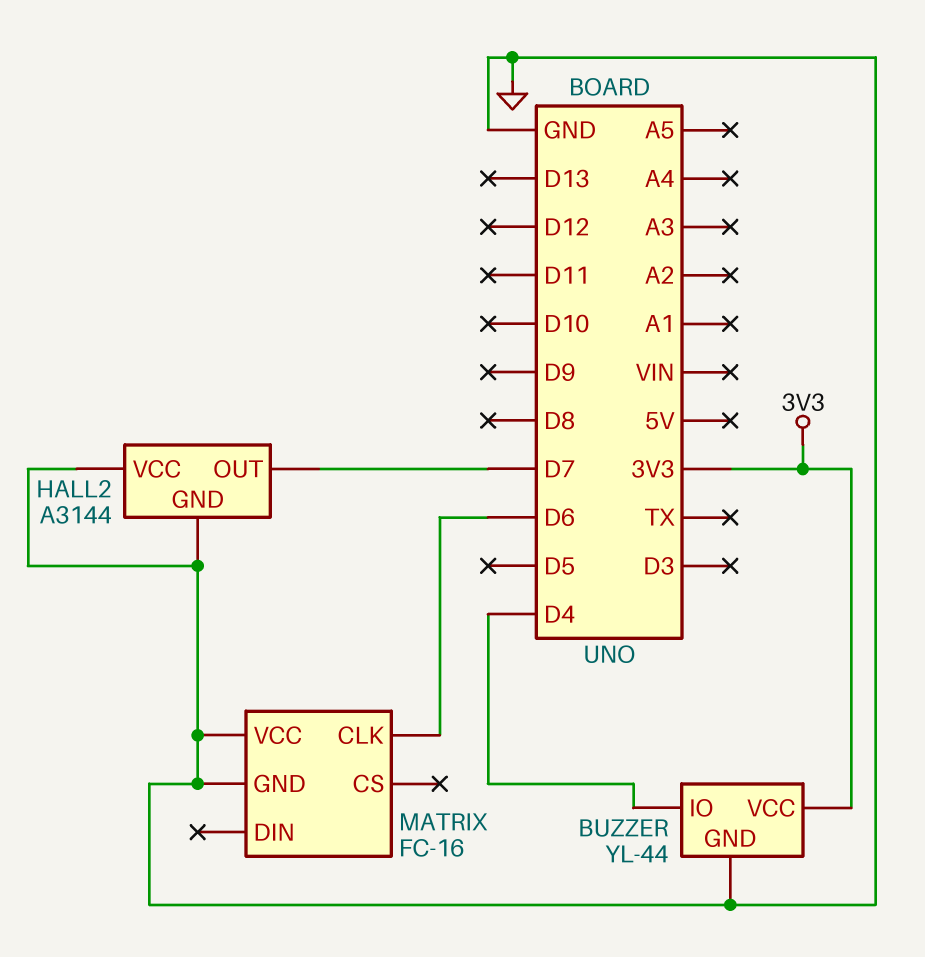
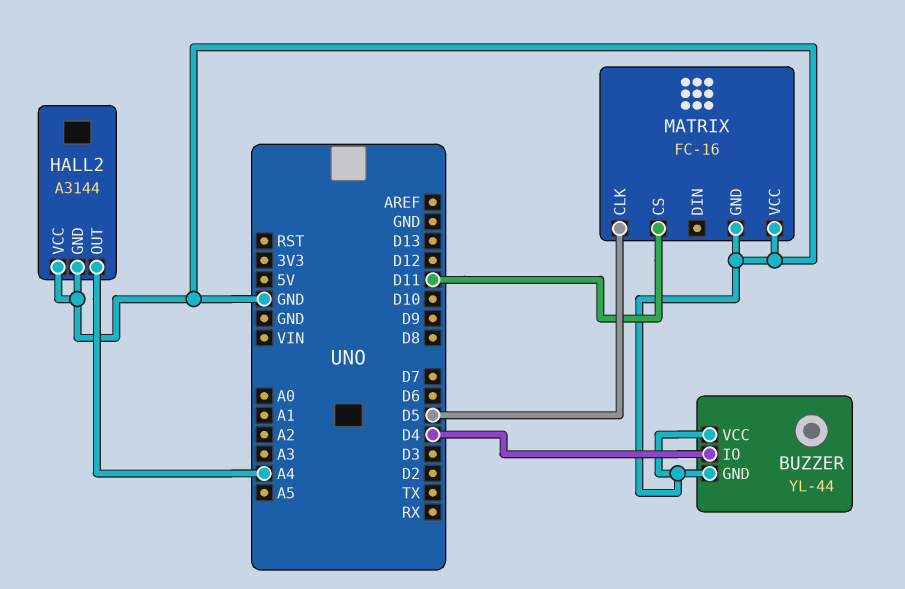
BUZZER pin VCC: 3V3 -> GND
HALL2 pin OUT: D7 -> A4
MATRIX pin CLK: D6 -> D5
MATRIX pin CS: none -> D11

